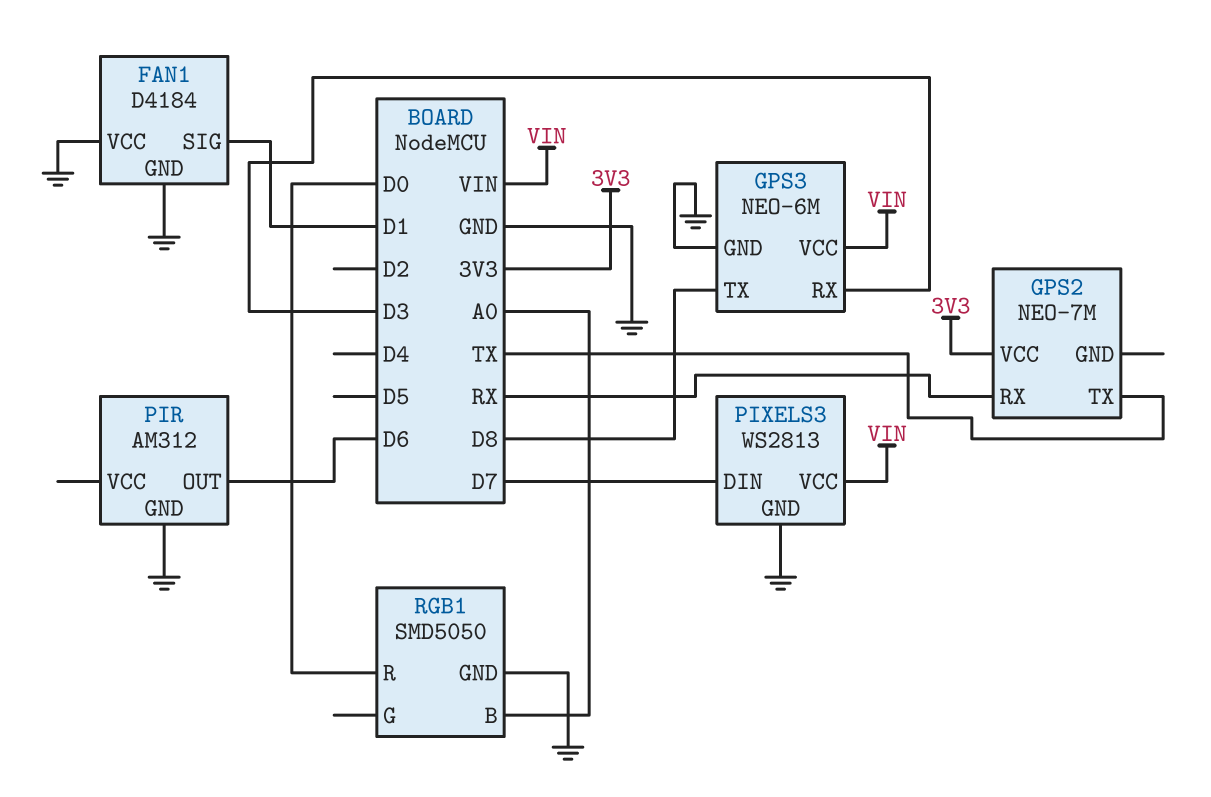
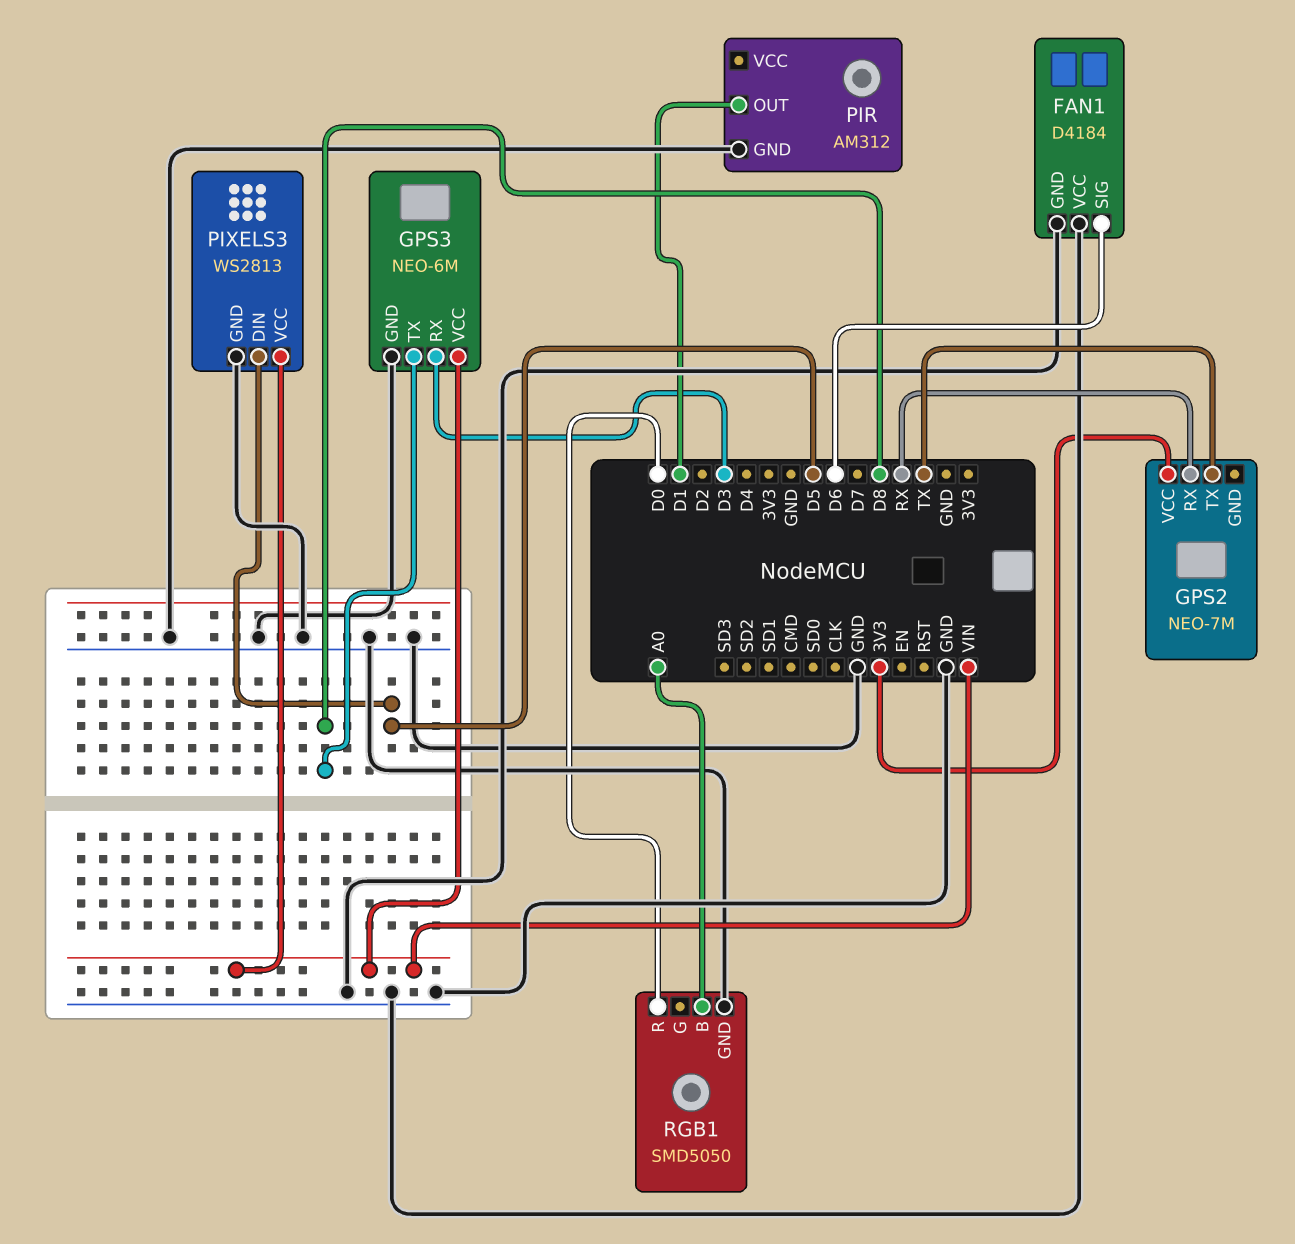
FAN1 pin SIG: D1 -> D6
PIR pin OUT: D6 -> D1
PIXELS3 pin DIN: D7 -> D5

